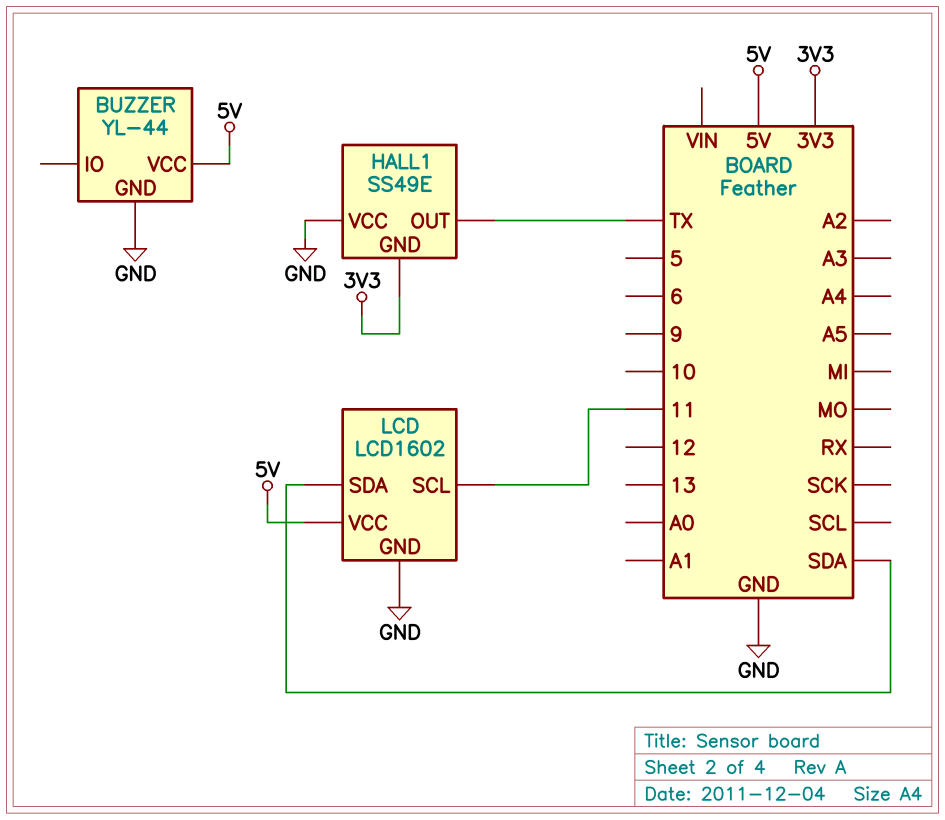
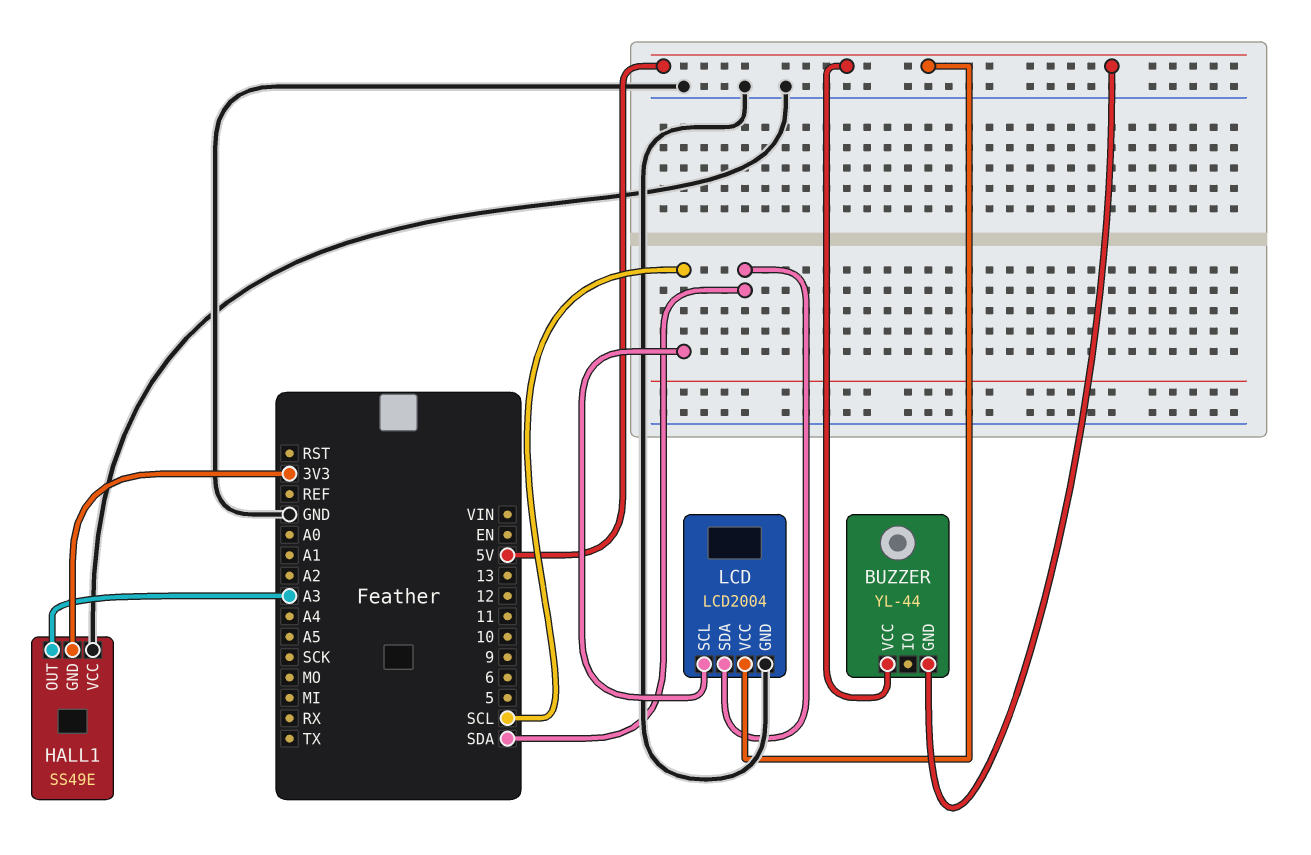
BUZZER pin GND: GND -> 5V
HALL1 pin OUT: TX -> A3
LCD: LCD1602 -> LCD2004
LCD pin SCL: 11 -> SCL

